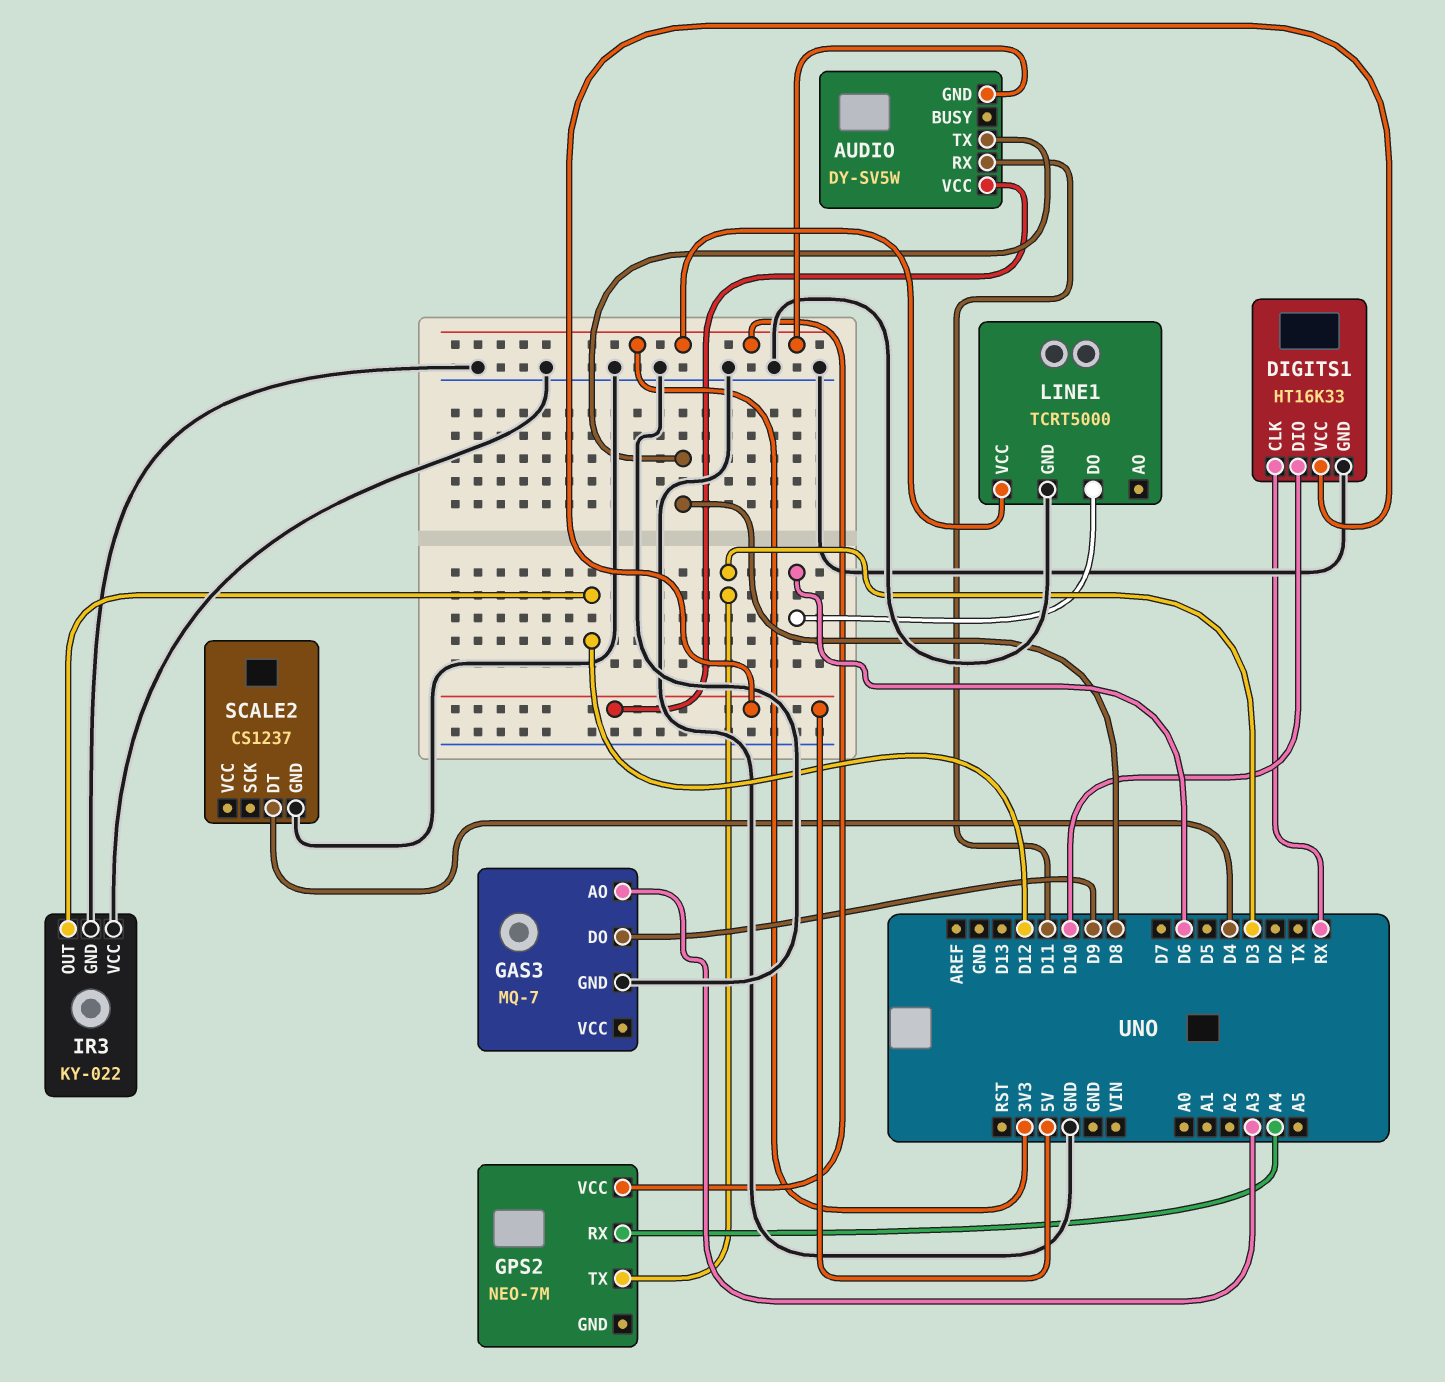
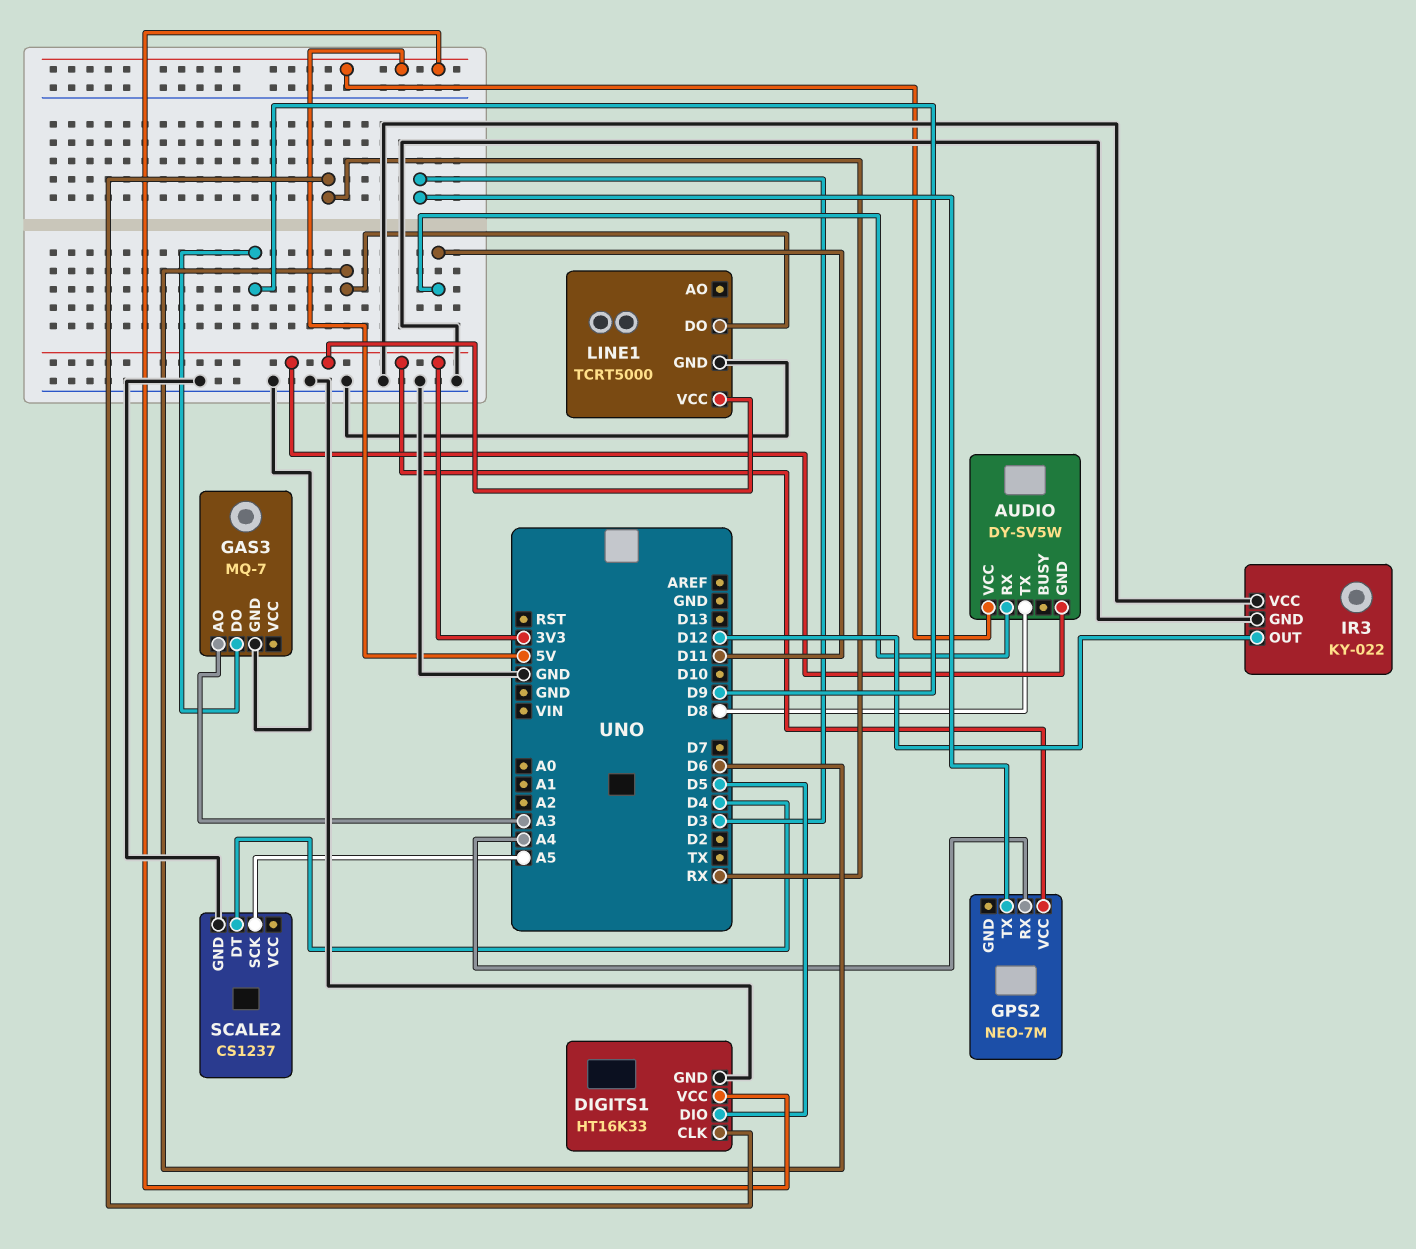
DIGITS1 pin DIO: D10 -> D5
SCALE2 pin SCK: none -> A5

